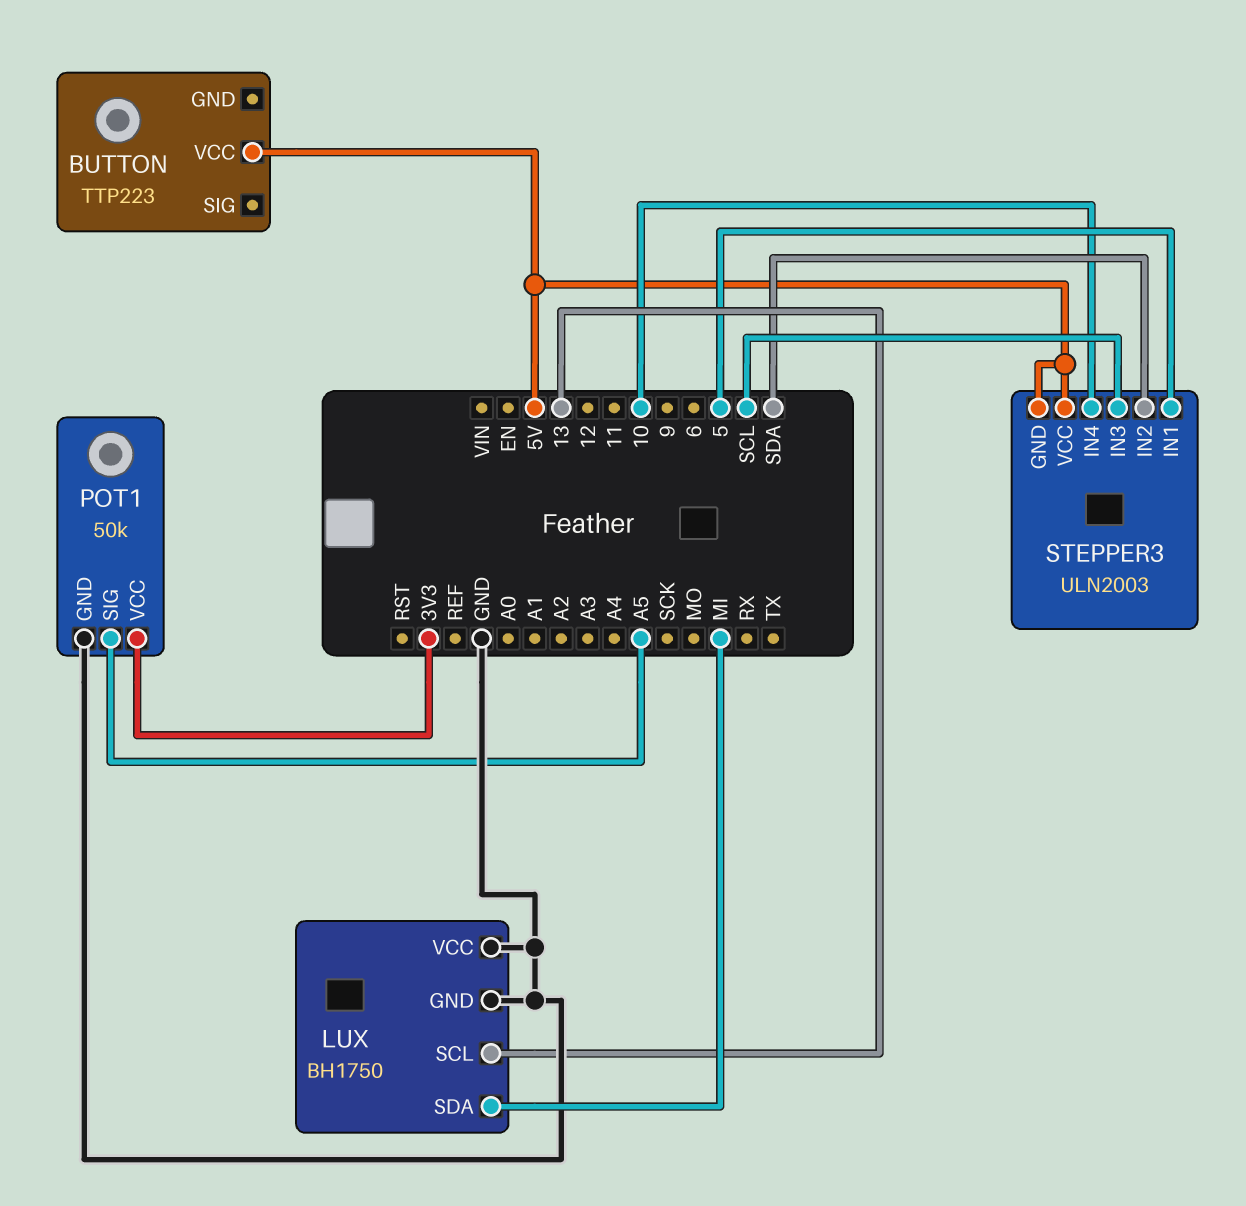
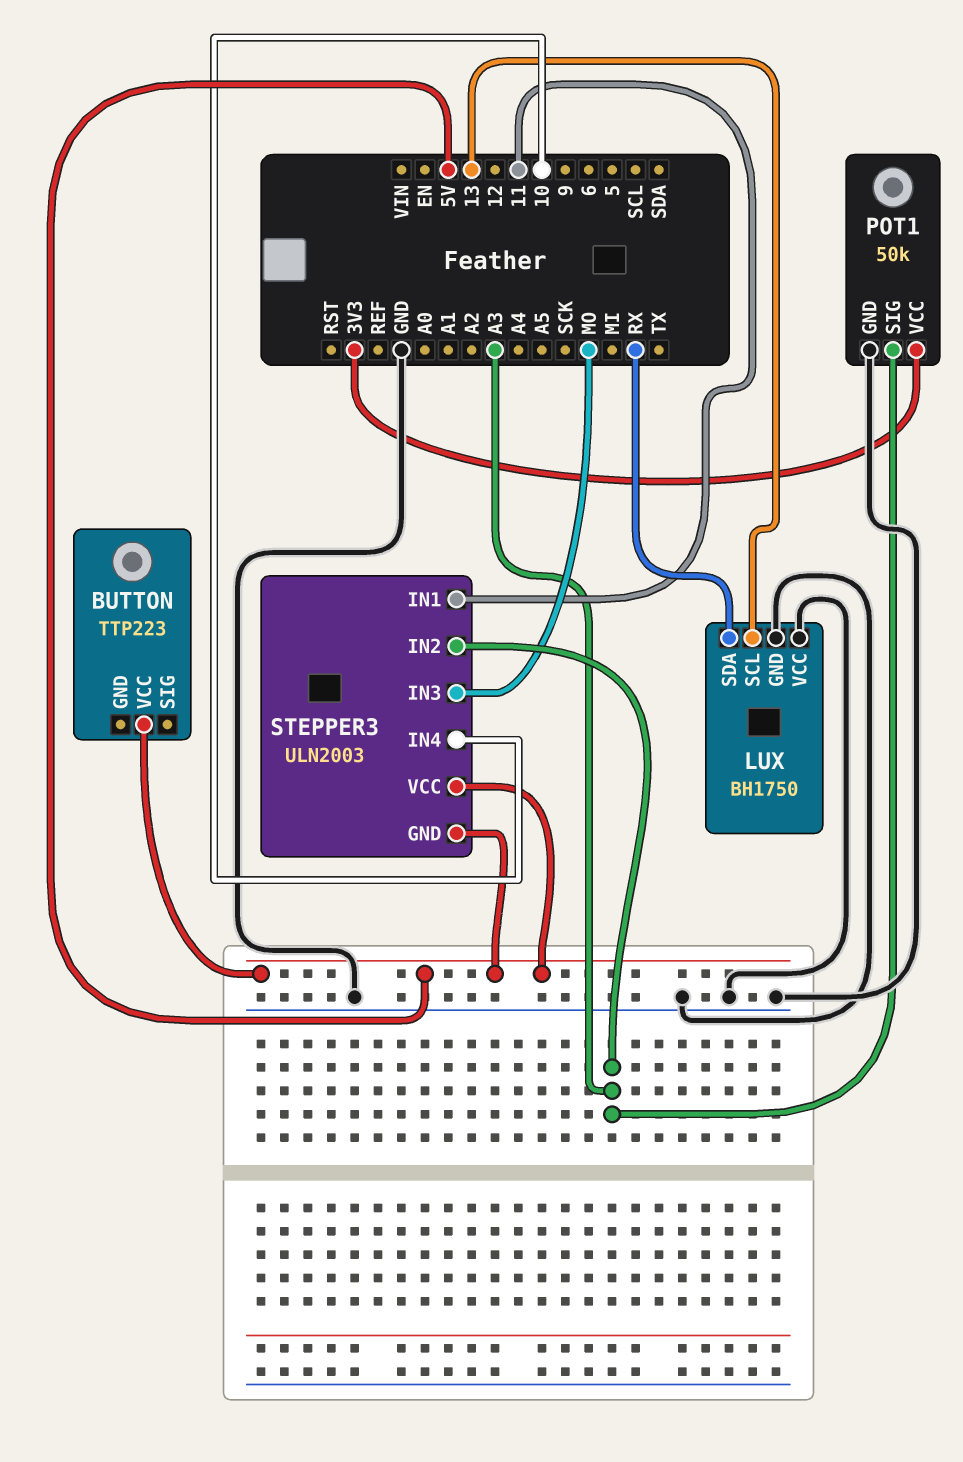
LUX pin SDA: MI -> RX
POT1 pin SIG: A5 -> A3
STEPPER3 pin IN1: 5 -> 11
STEPPER3 pin IN2: SDA -> A3
STEPPER3 pin IN3: SCL -> MO

